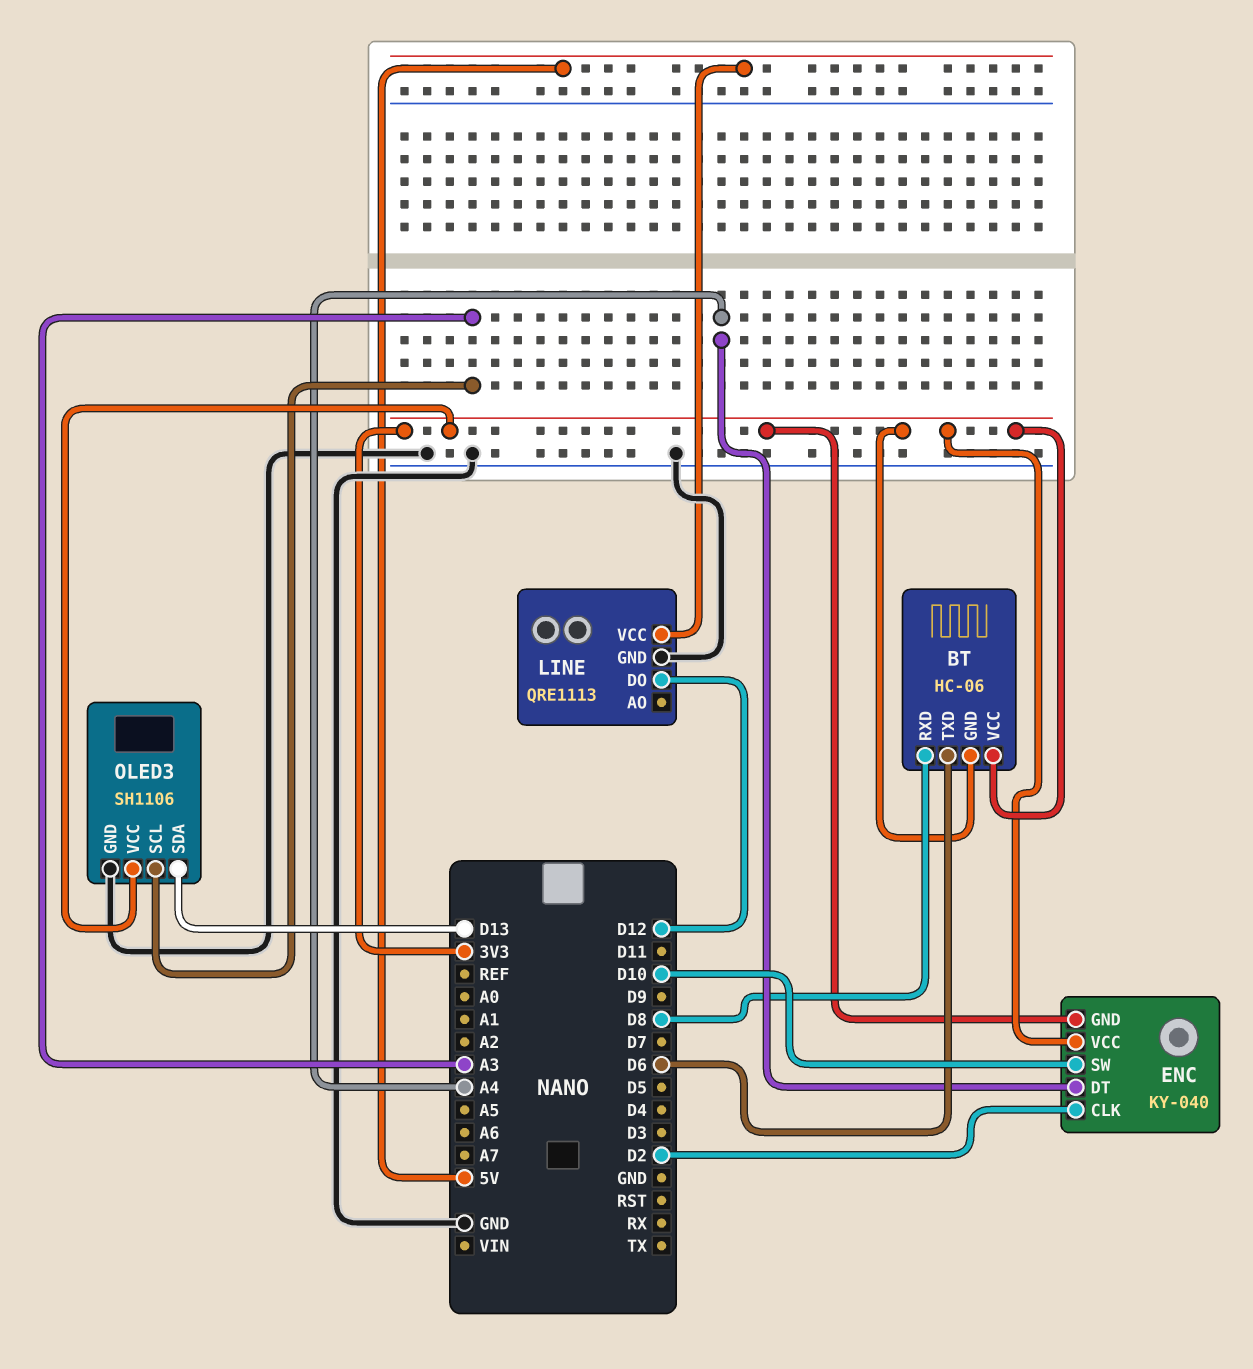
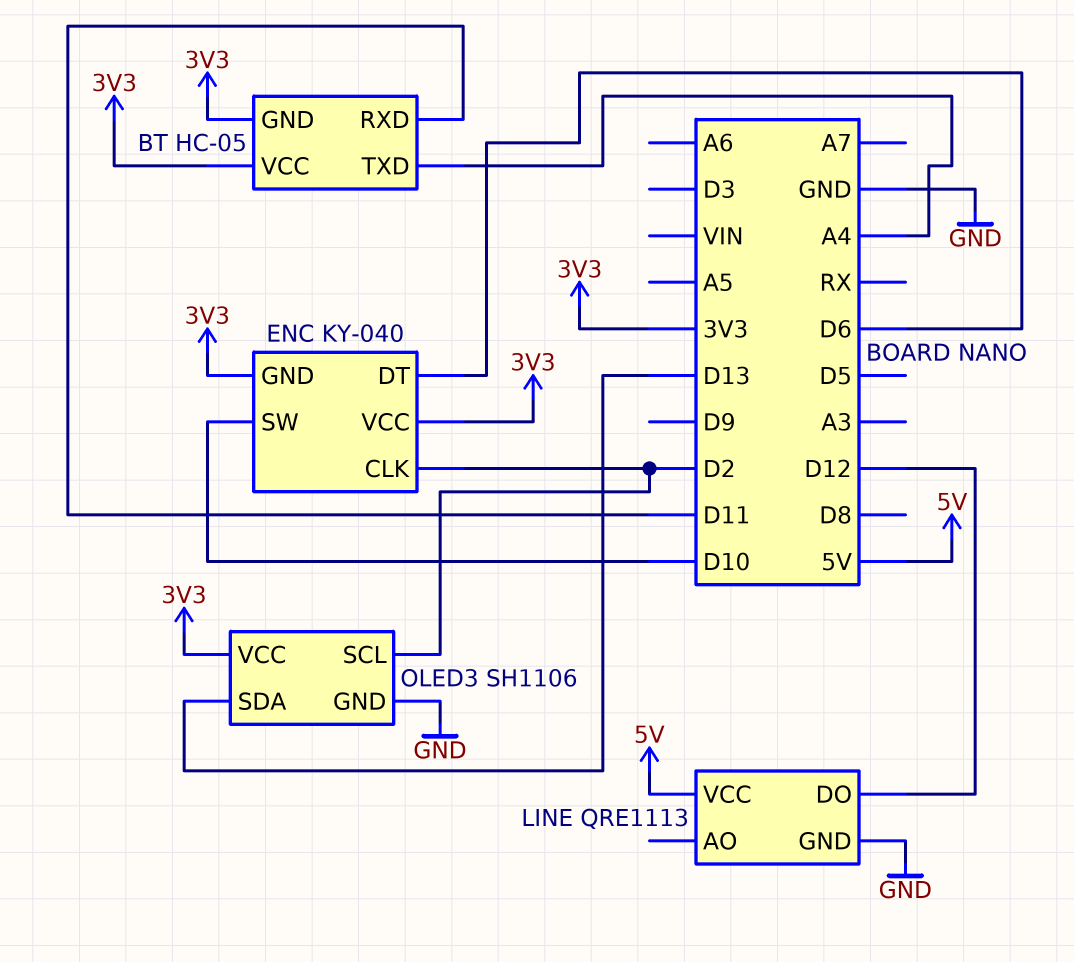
BT: HC-06 -> HC-05
BT pin RXD: D8 -> D11
BT pin TXD: D6 -> A4
ENC pin DT: A4 -> D6
OLED3 pin SCL: A3 -> D2

